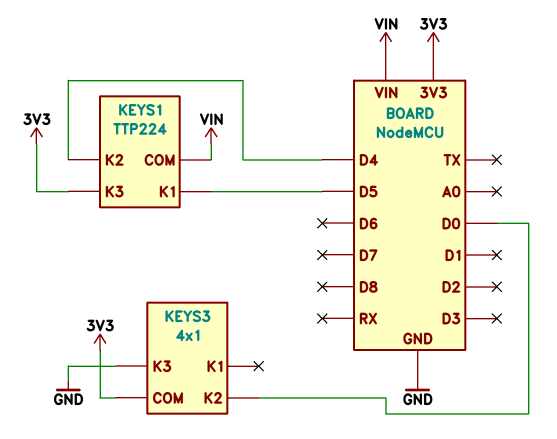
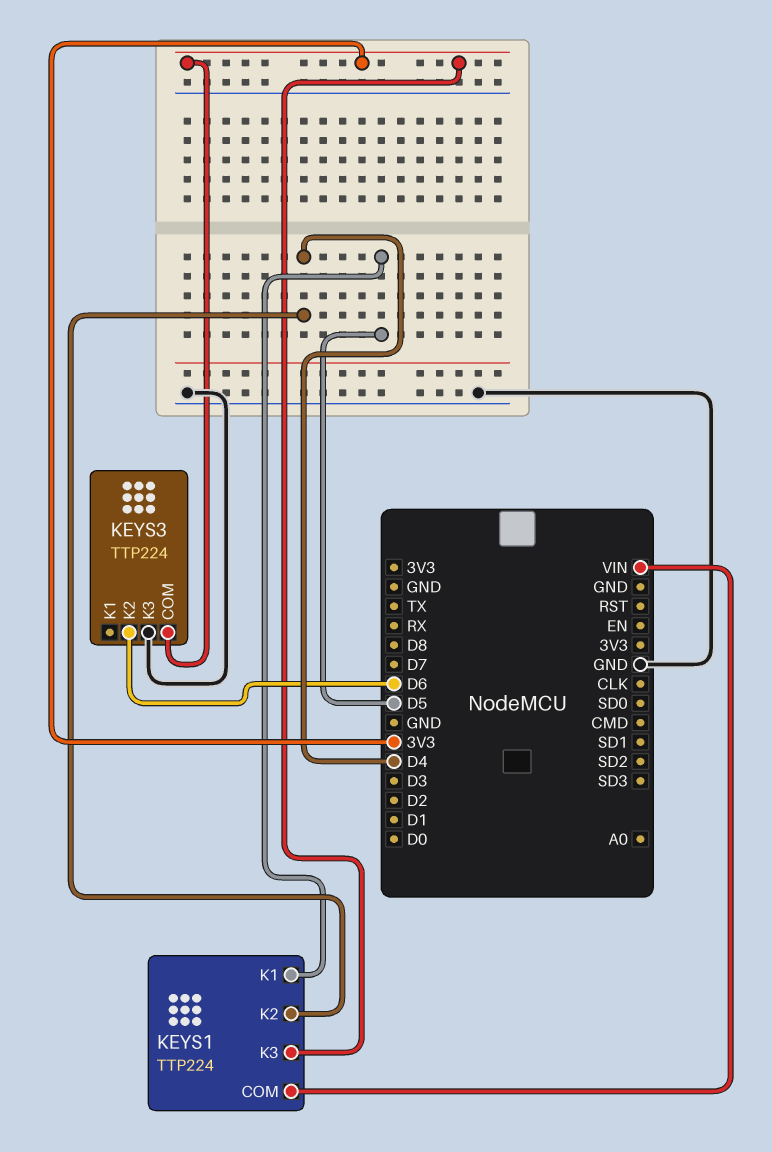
KEYS3: 4x1 -> TTP224
KEYS3 pin K2: D0 -> D6

